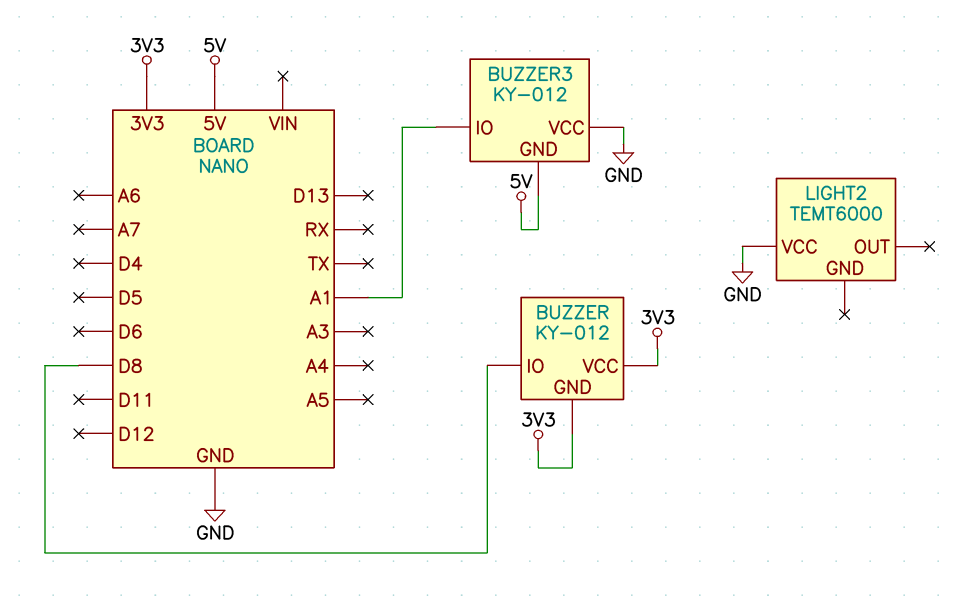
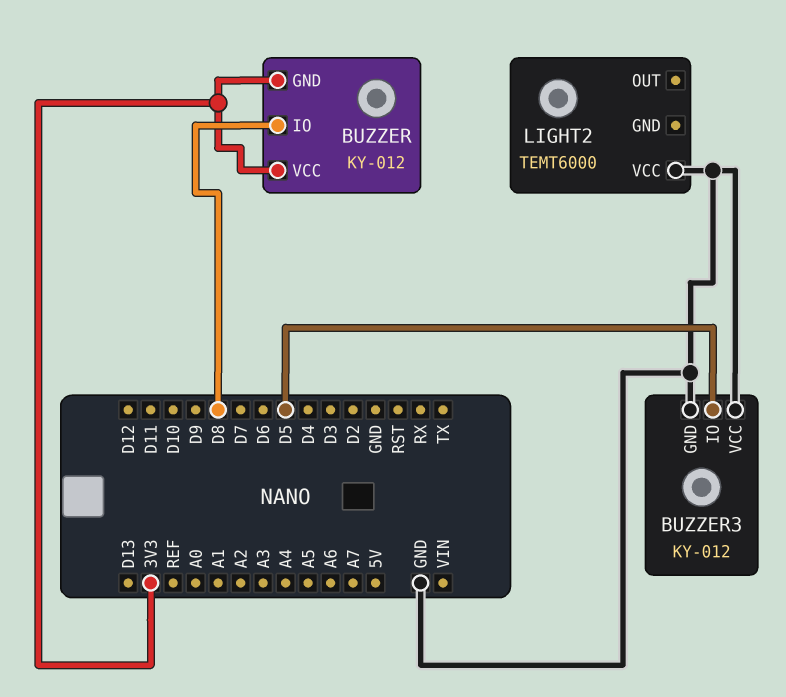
BUZZER3 pin GND: 5V -> GND
BUZZER3 pin IO: A1 -> D5

